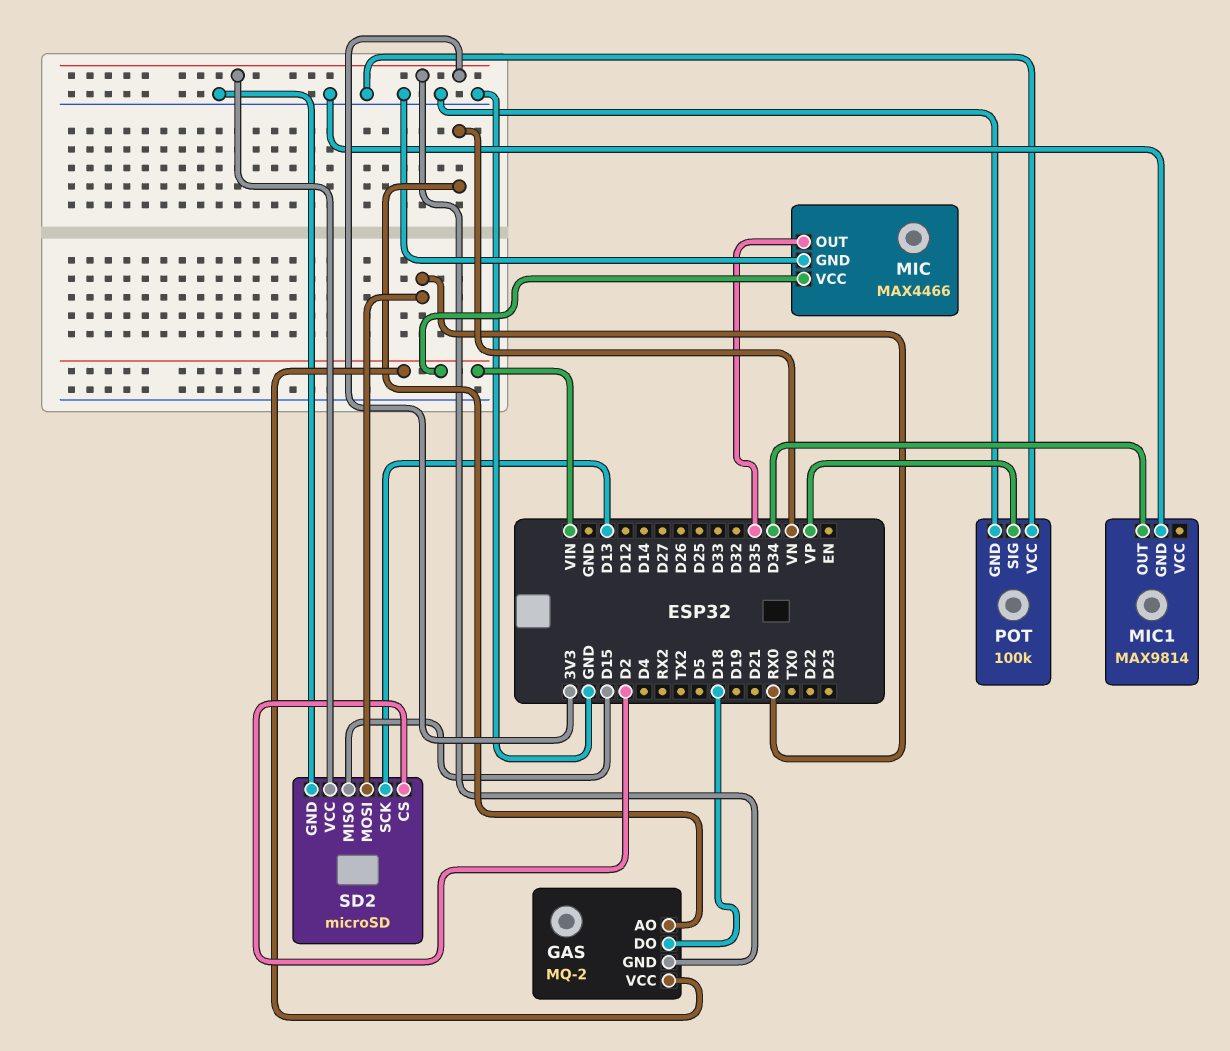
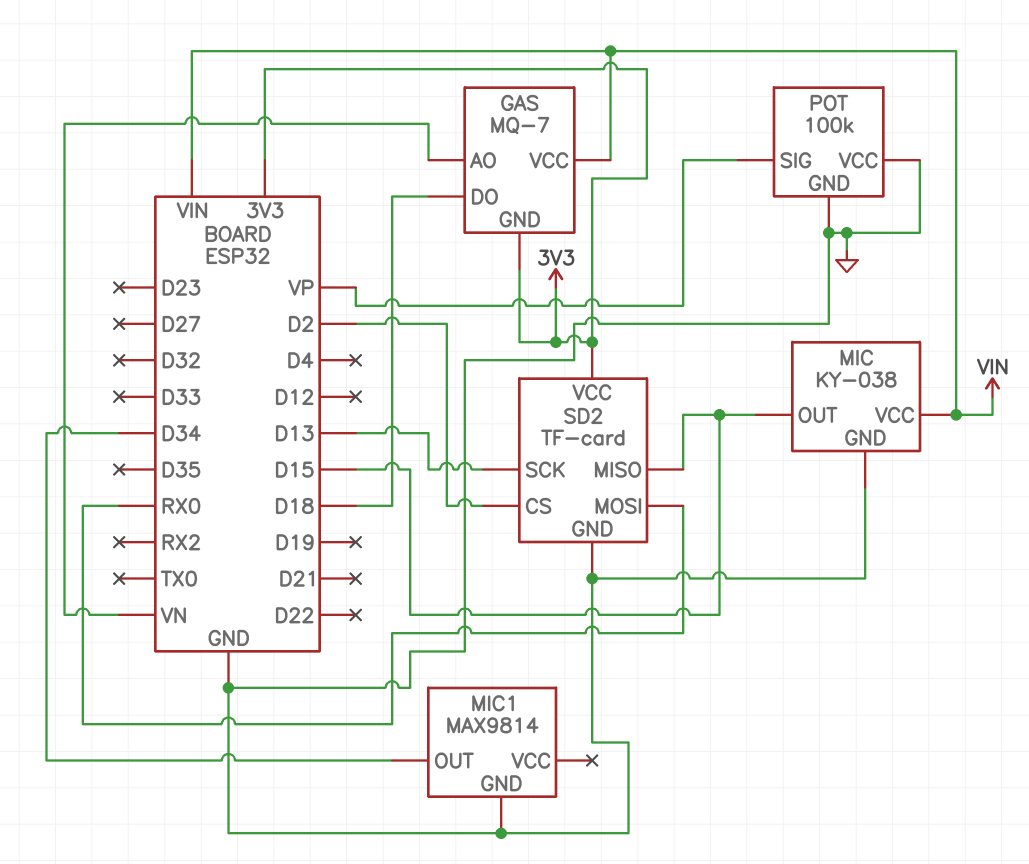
GAS: MQ-2 -> MQ-7
MIC: MAX4466 -> KY-038
MIC pin OUT: D35 -> D15
SD2: microSD -> TF-card

